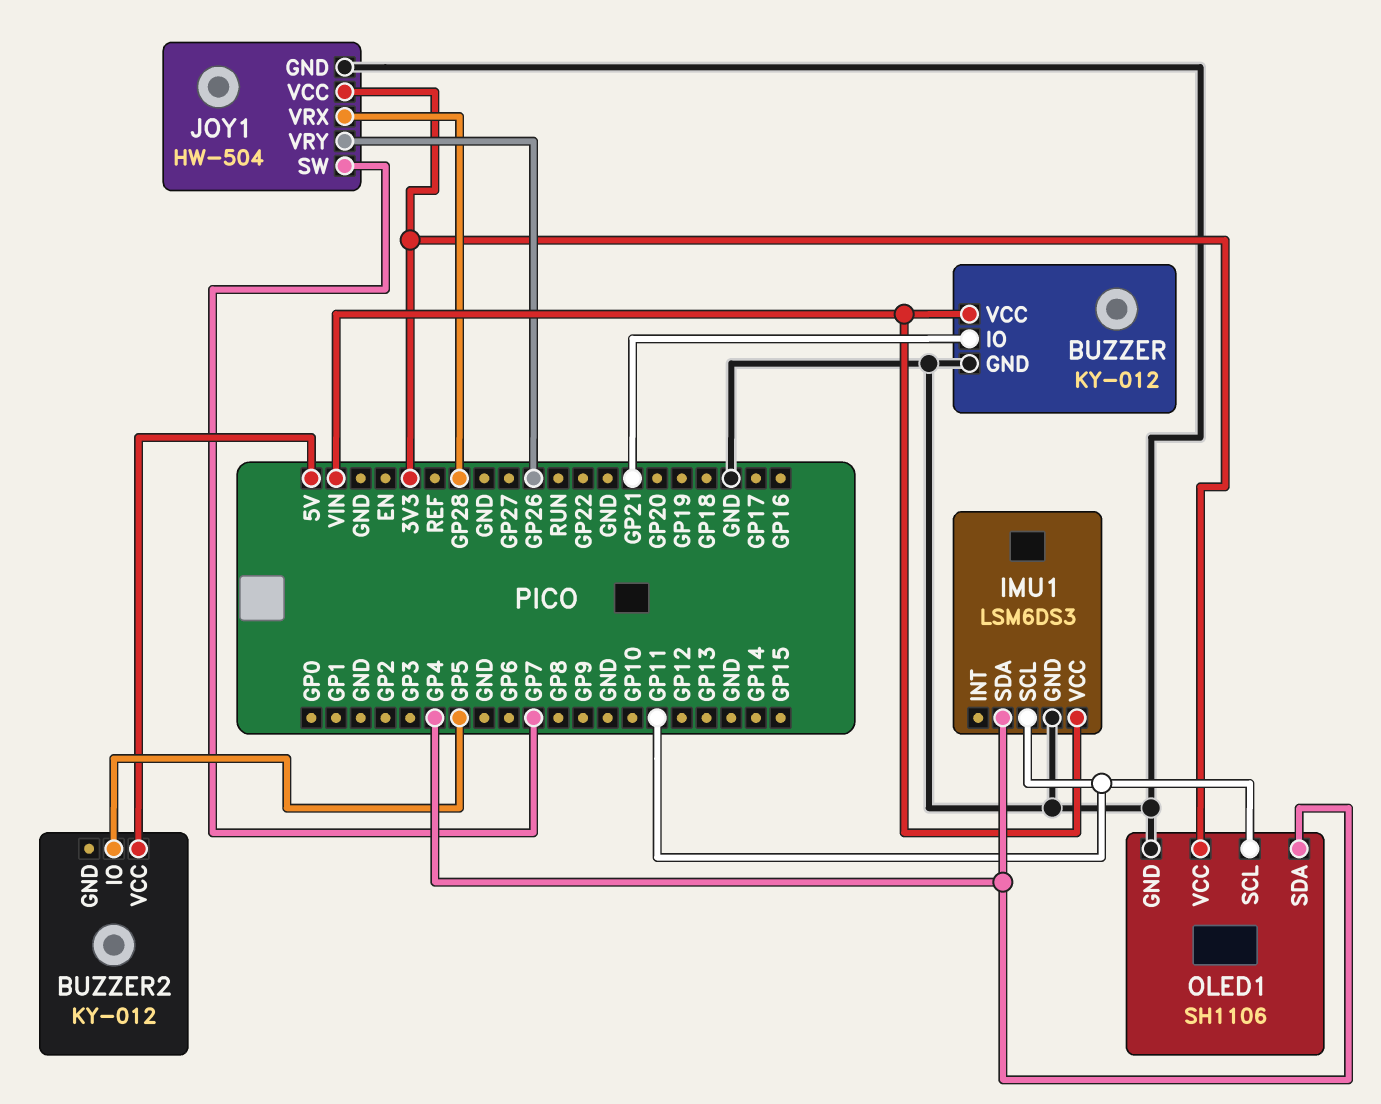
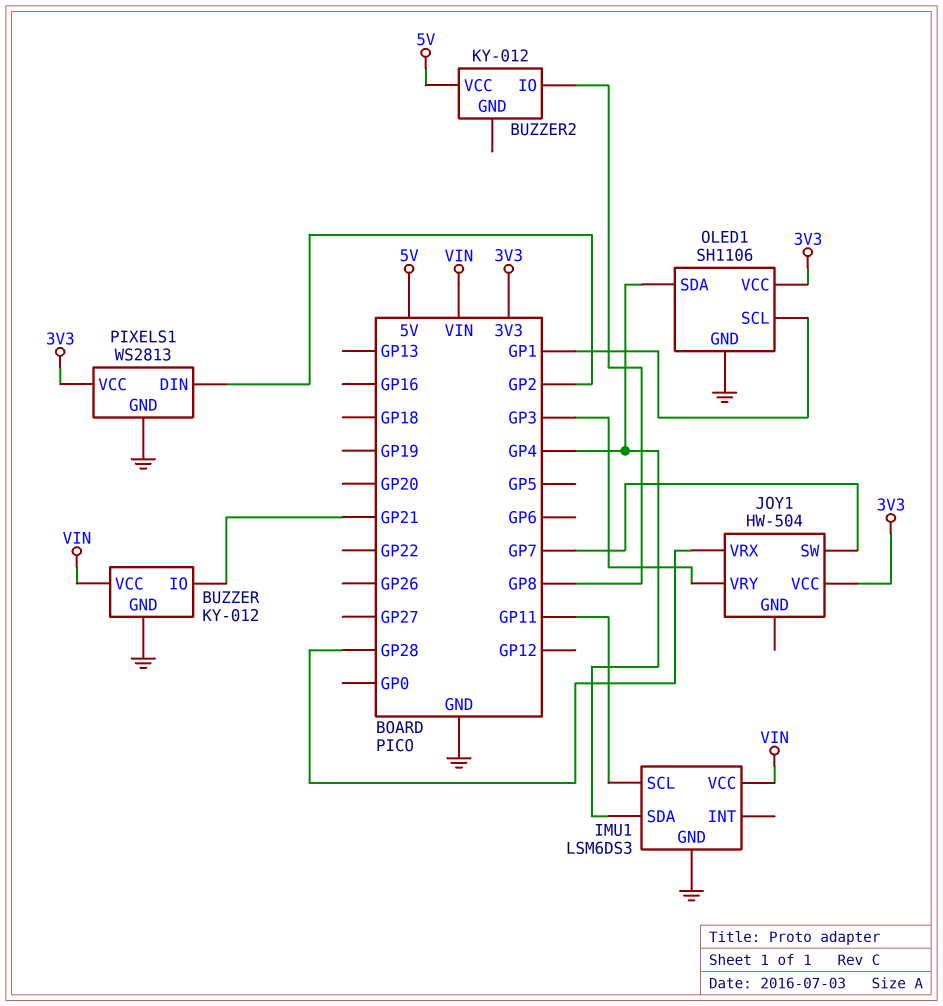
BUZZER2 pin IO: GP5 -> GP8
JOY1 pin GND: GND -> none
JOY1 pin VRY: GP26 -> GP3
OLED1 pin SCL: GP11 -> GP1
PIXELS1: none -> WS2813
PIXELS1 pin DIN: none -> GP2
PIXELS1 pin GND: none -> GND
PIXELS1 pin VCC: none -> 3V3

